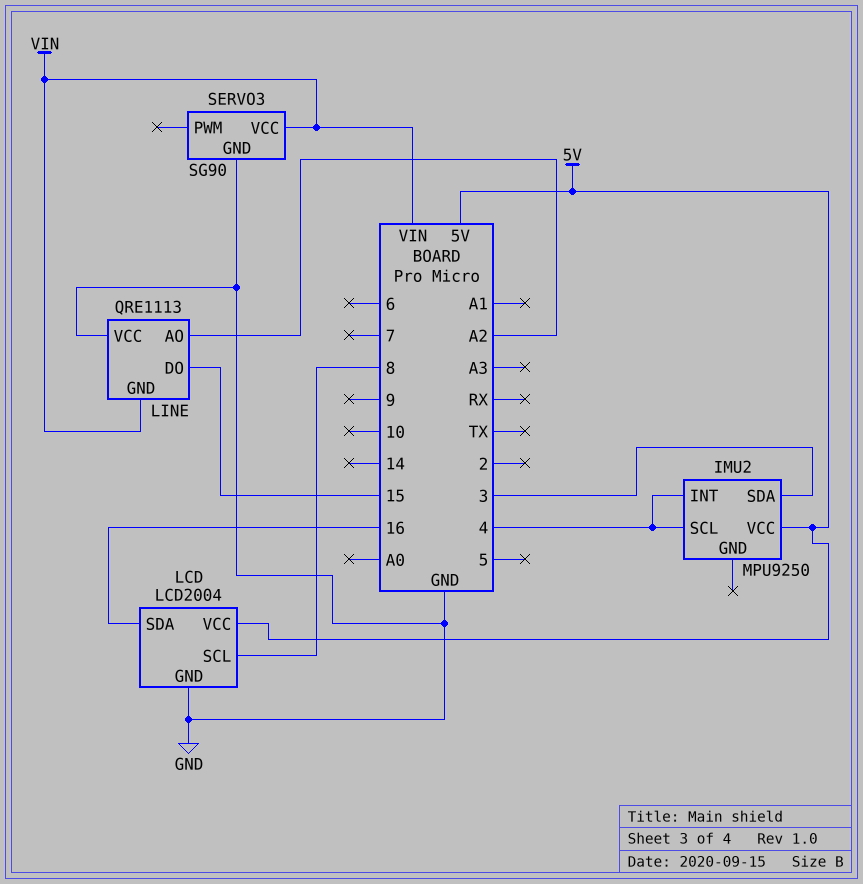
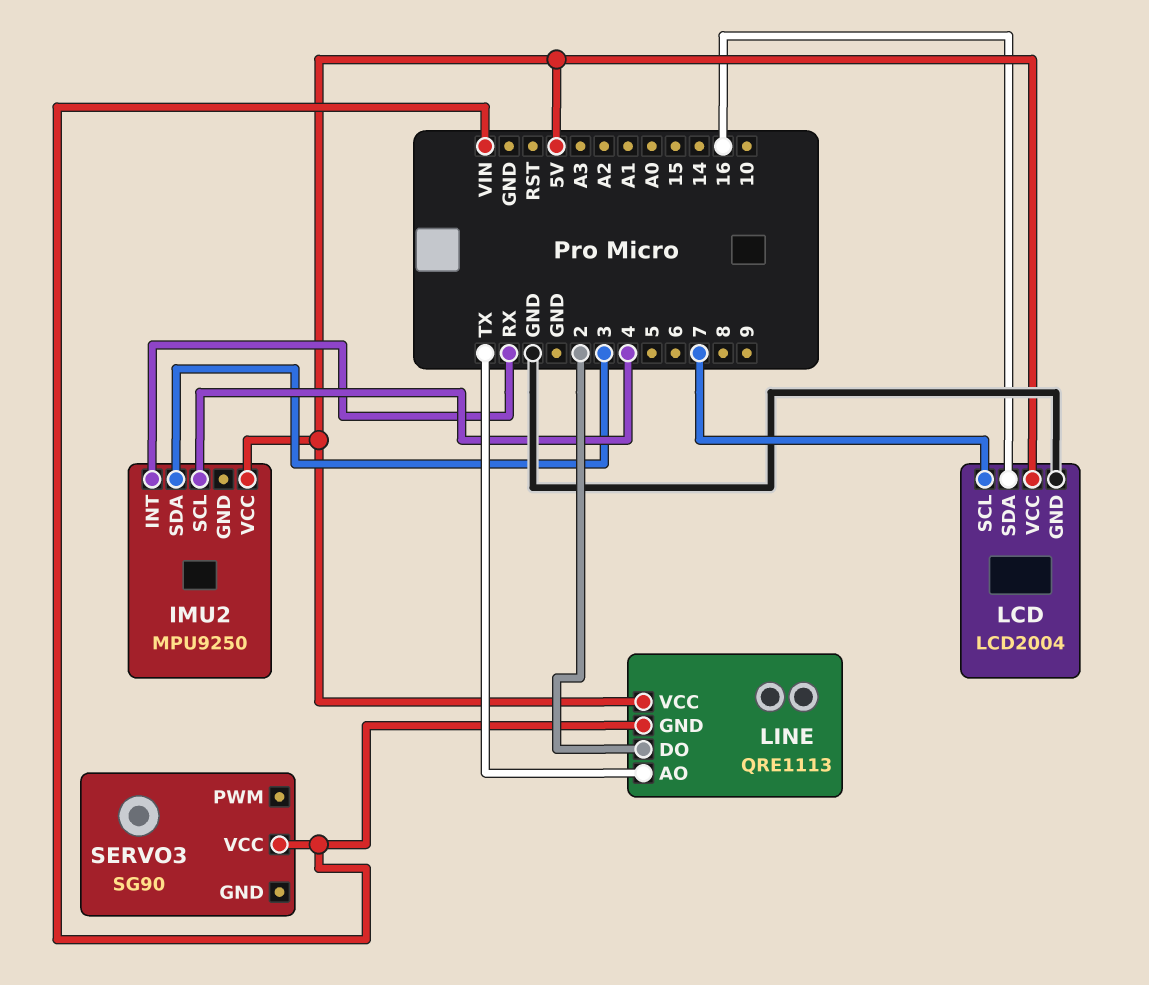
IMU2 pin INT: 4 -> RX
LCD pin SCL: 8 -> 7
LINE pin AO: A2 -> TX
LINE pin DO: 15 -> 2
LINE pin VCC: GND -> 5V
SERVO3 pin GND: GND -> none

